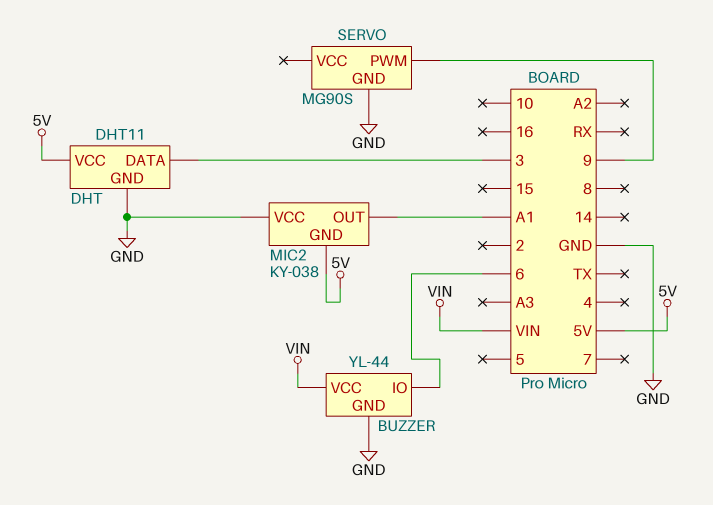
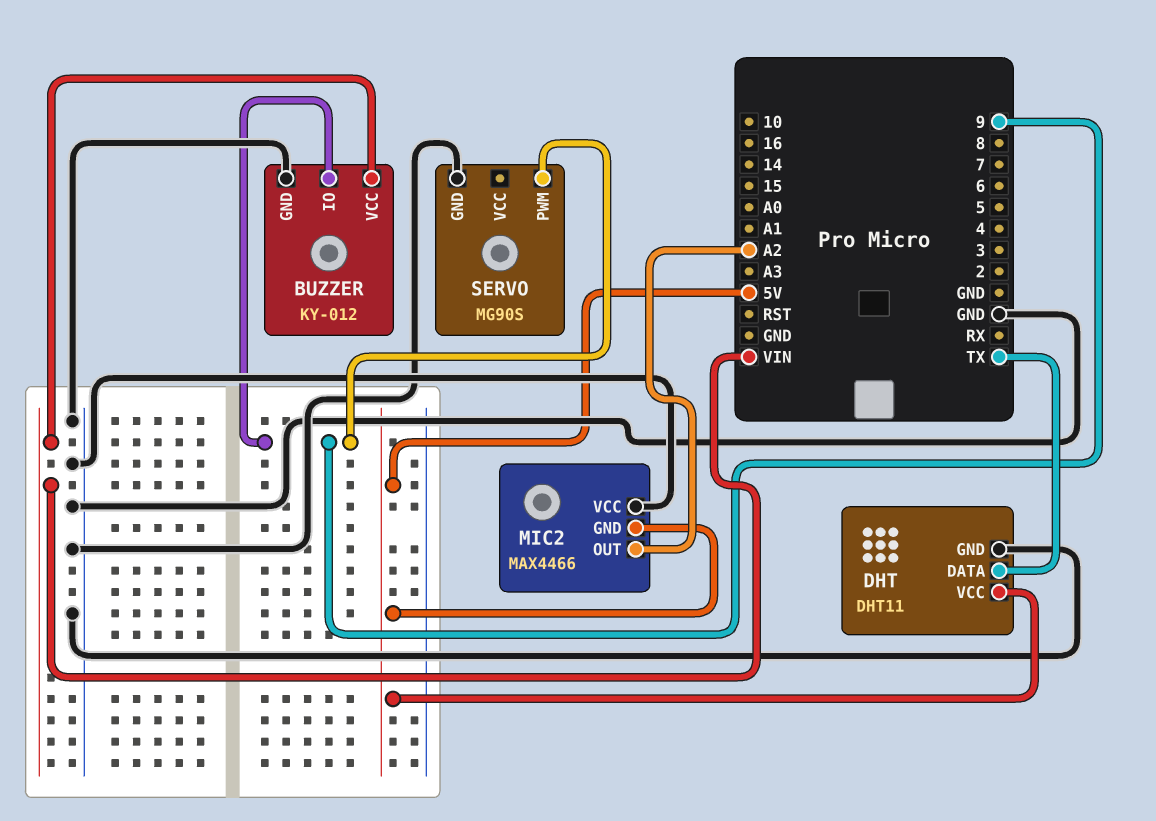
BUZZER: YL-44 -> KY-012
BUZZER pin IO: 6 -> 9
DHT pin DATA: 3 -> TX
MIC2: KY-038 -> MAX4466
MIC2 pin OUT: A1 -> A2

